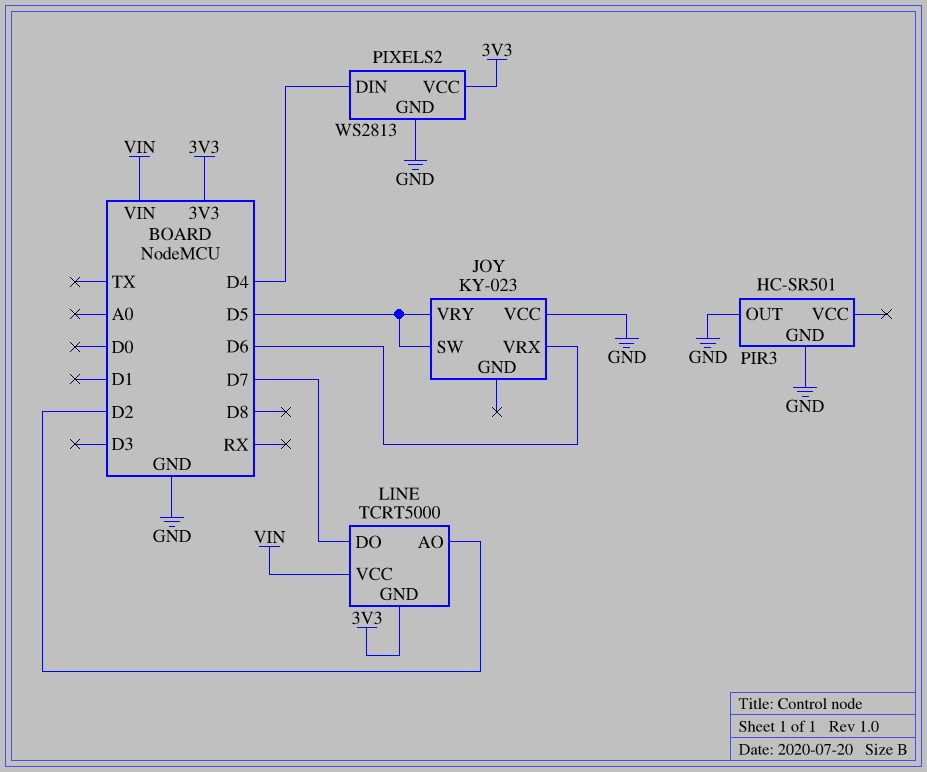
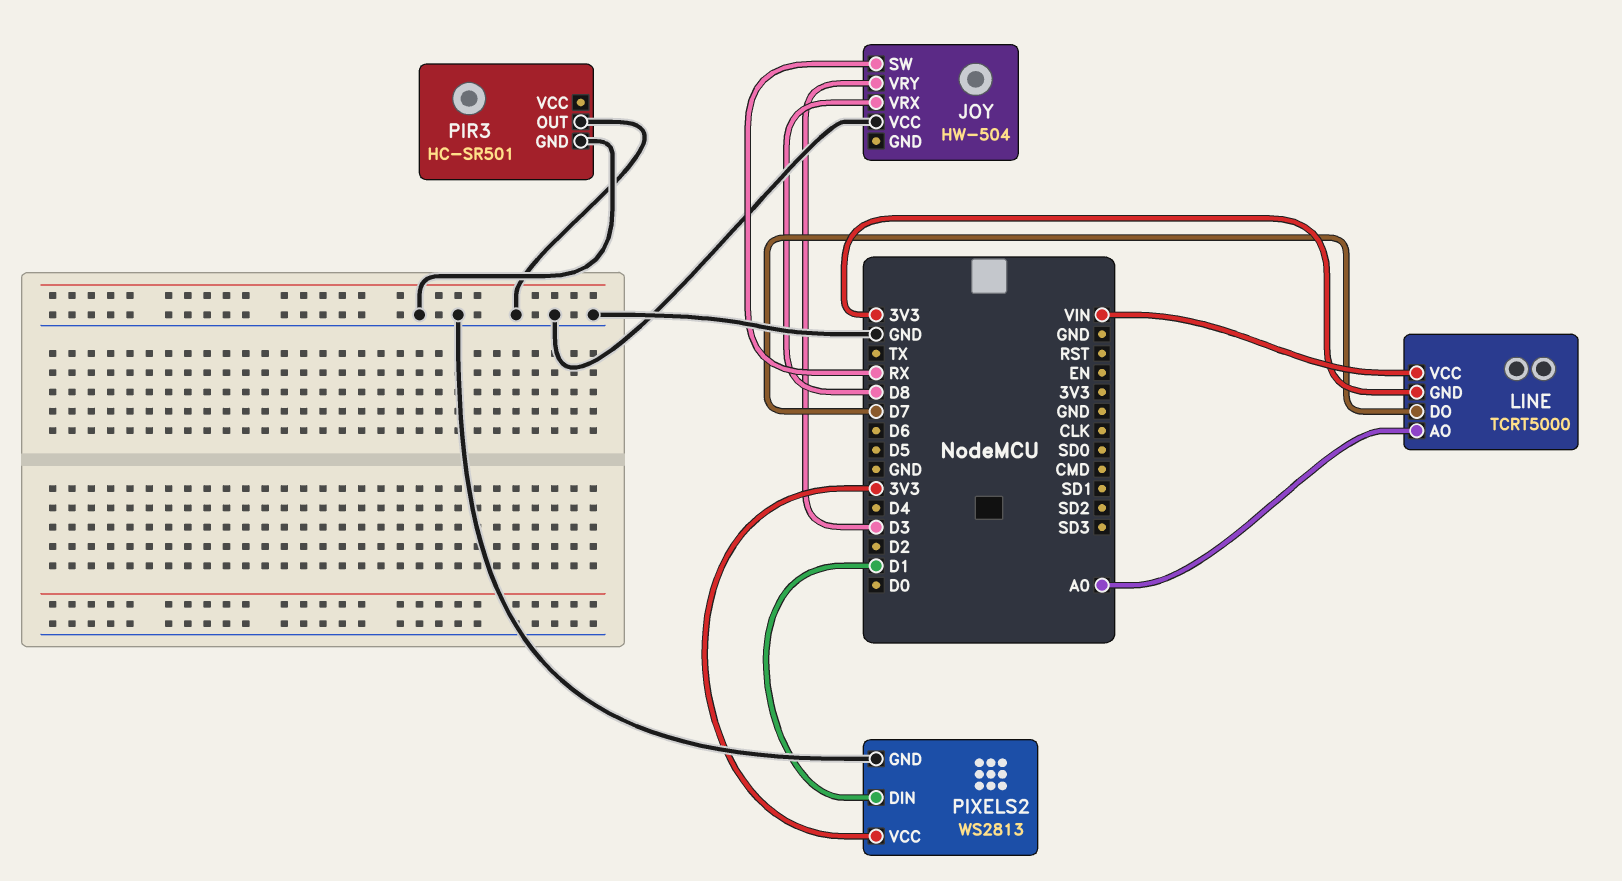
JOY: KY-023 -> HW-504
JOY pin SW: D5 -> RX
JOY pin VRX: D6 -> D8
JOY pin VRY: D5 -> D3
LINE pin AO: D2 -> A0
PIXELS2 pin DIN: D4 -> D1

